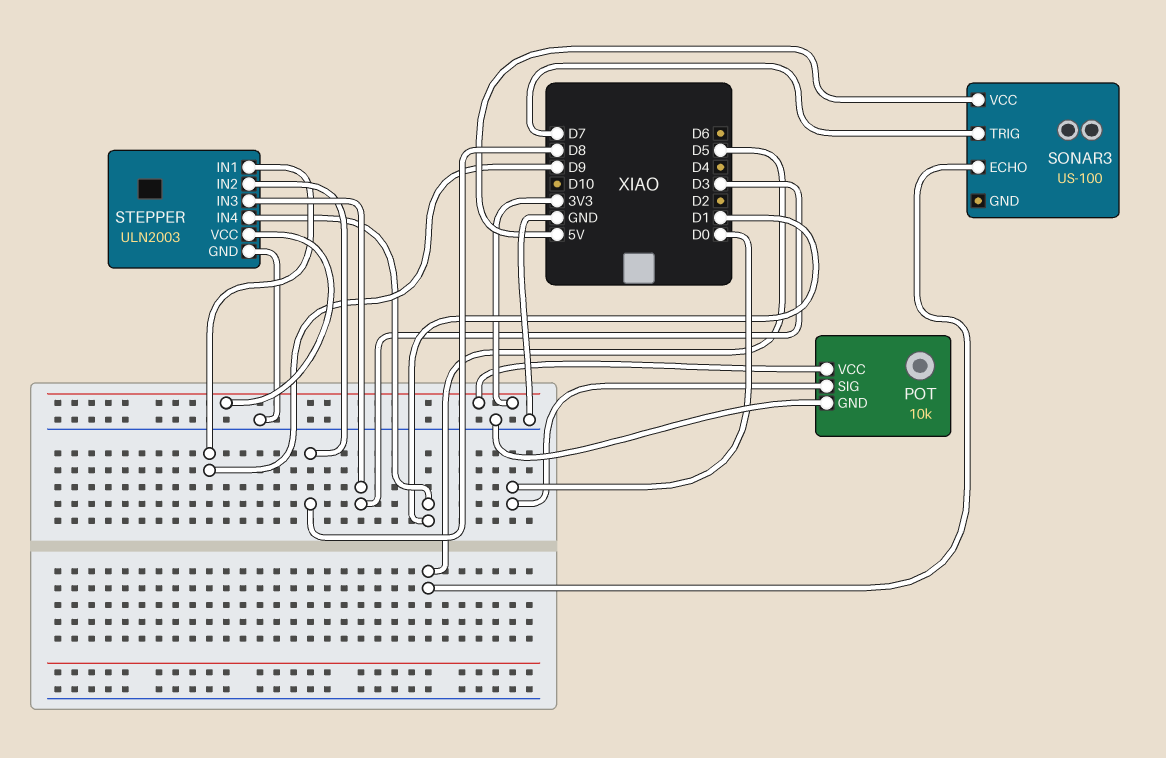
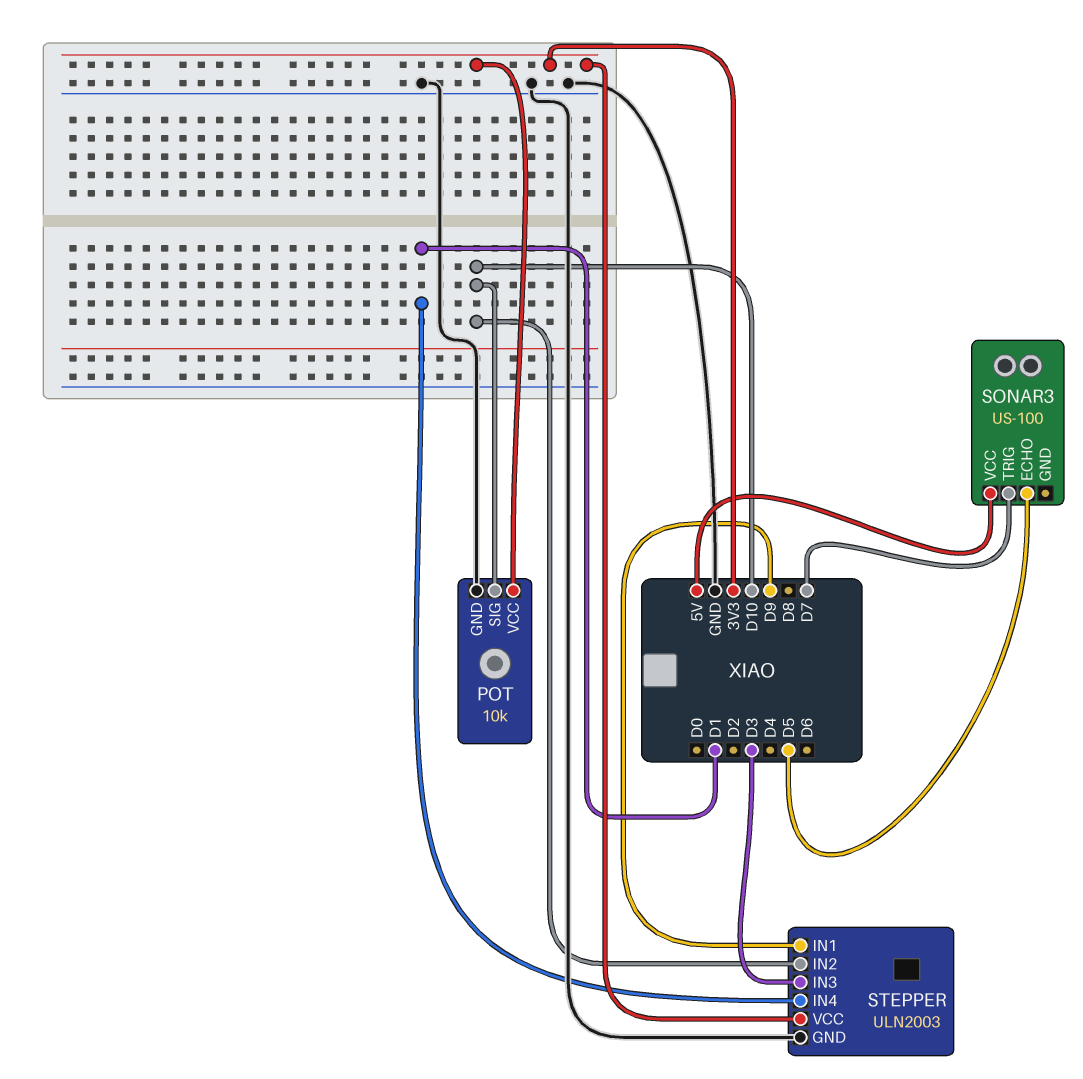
POT pin SIG: D0 -> D10
STEPPER pin IN2: D8 -> D10

